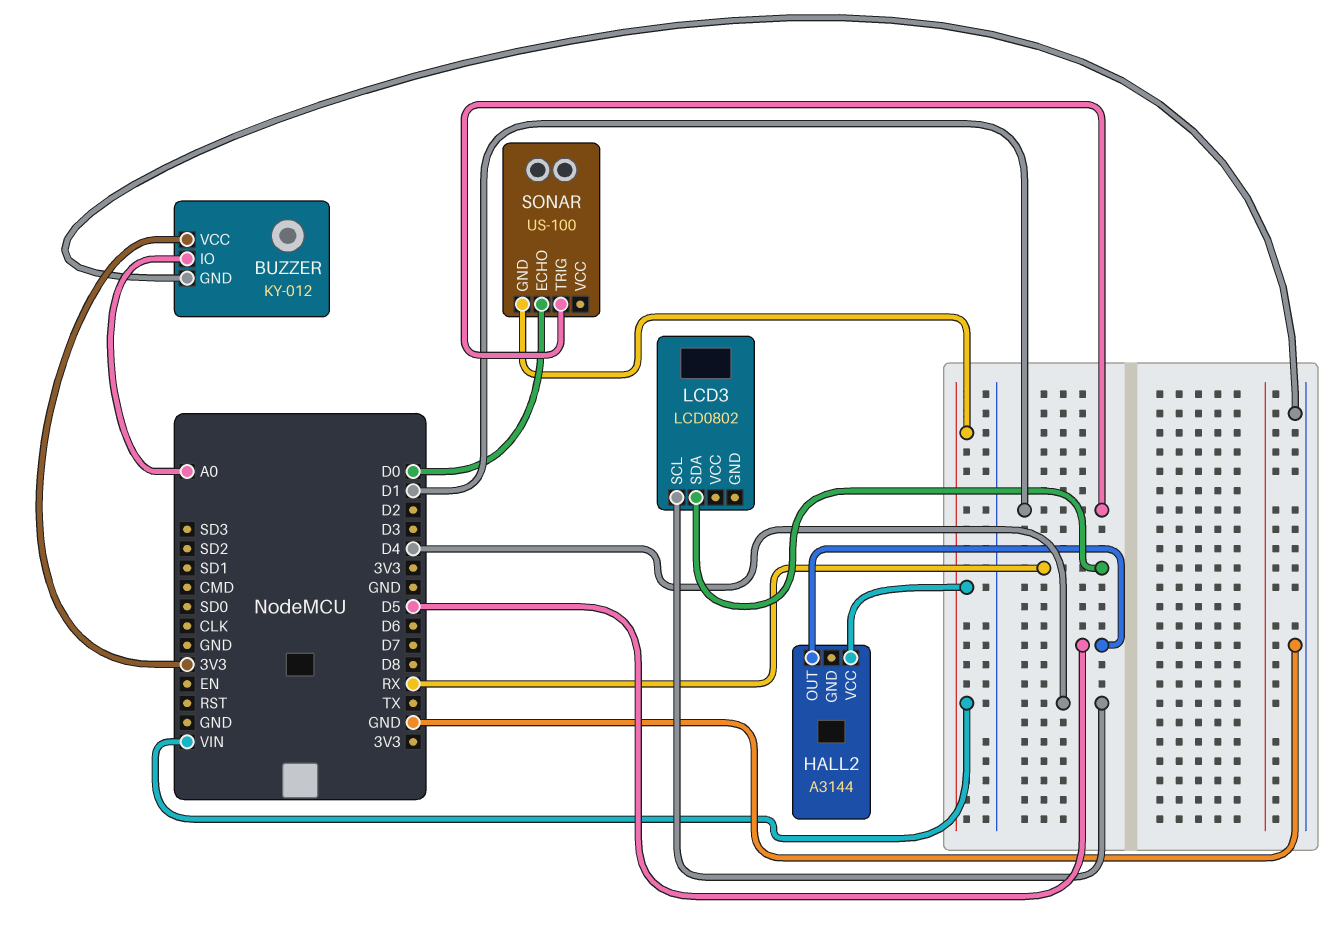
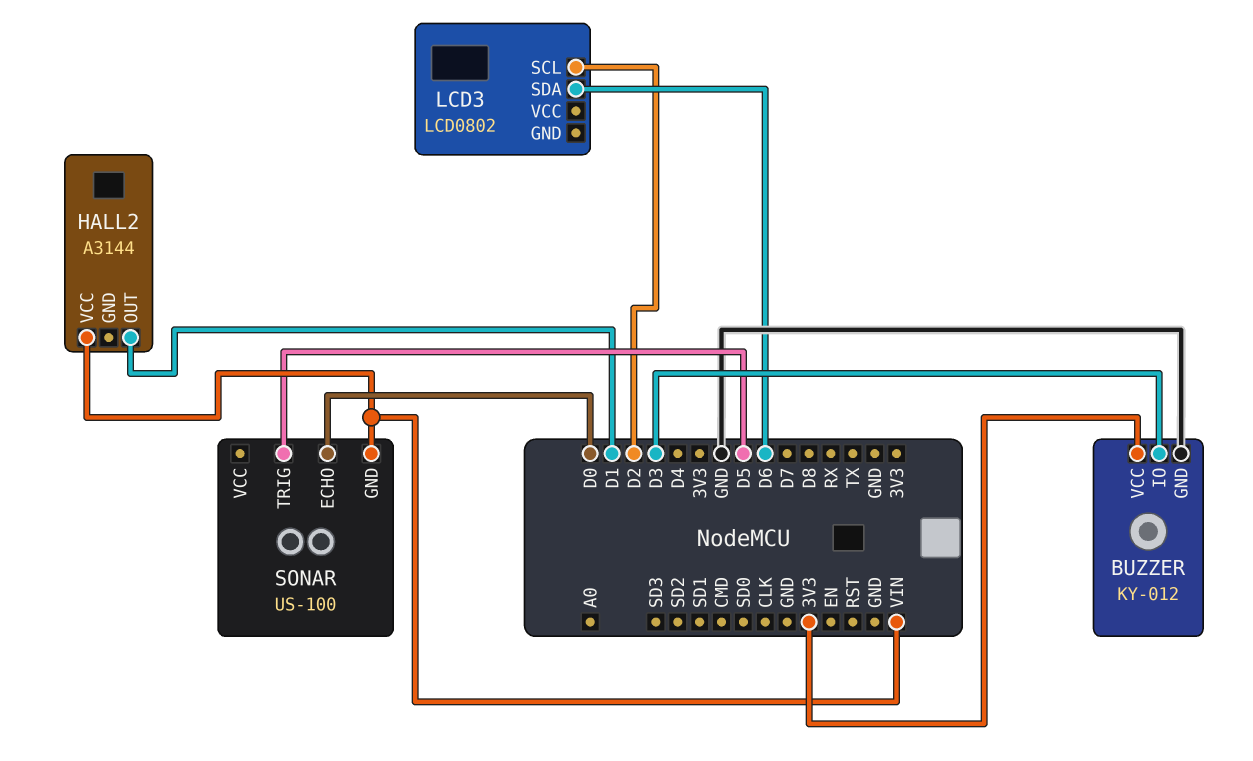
BUZZER pin IO: A0 -> D3
HALL2 pin OUT: D5 -> D1
LCD3 pin SCL: D4 -> D2
LCD3 pin SDA: RX -> D6
SONAR pin TRIG: D1 -> D5

